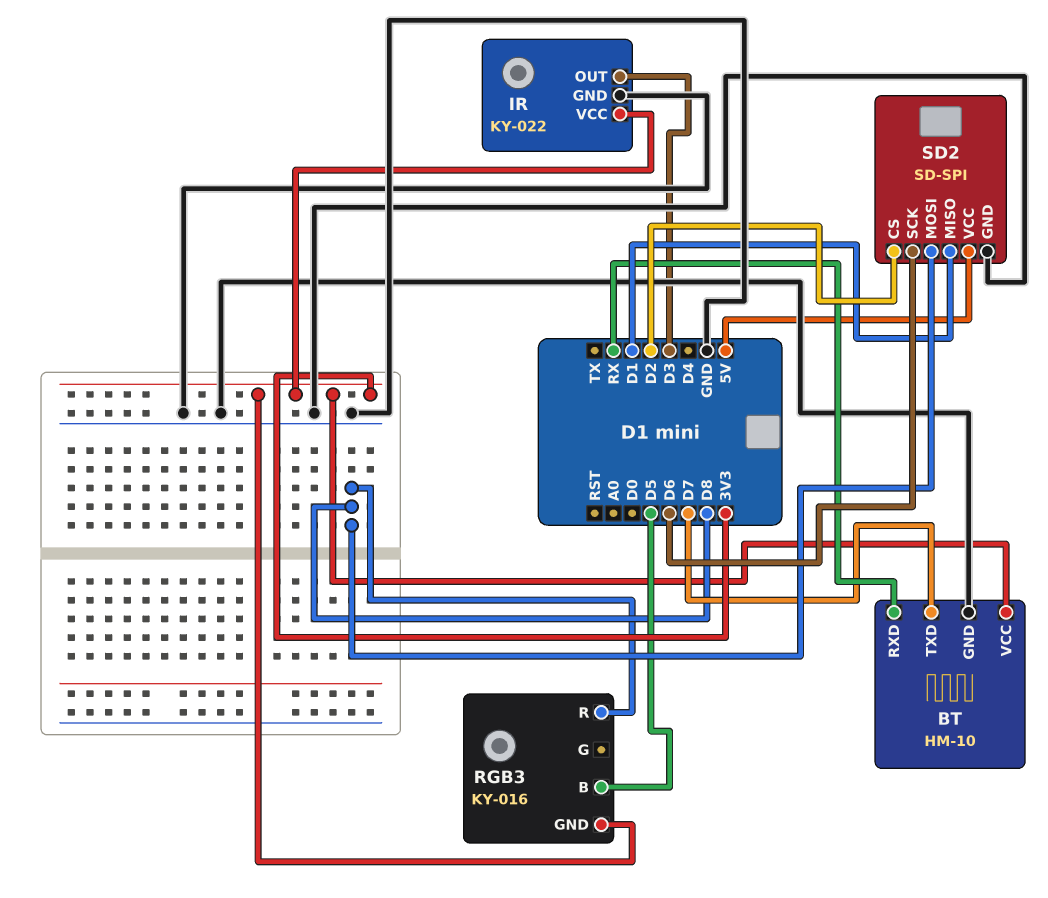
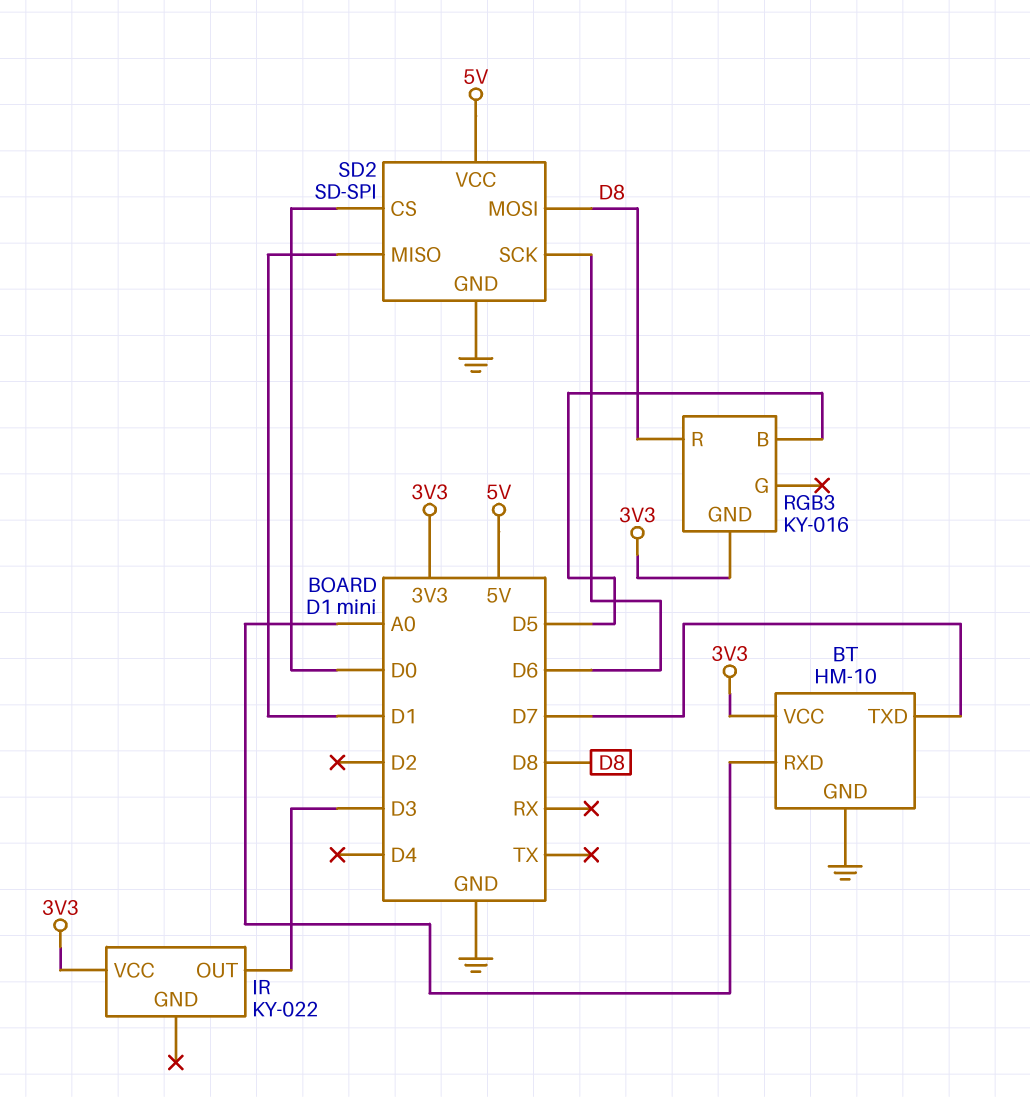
BT pin RXD: RX -> A0
IR pin GND: GND -> none
SD2 pin CS: D2 -> D0

